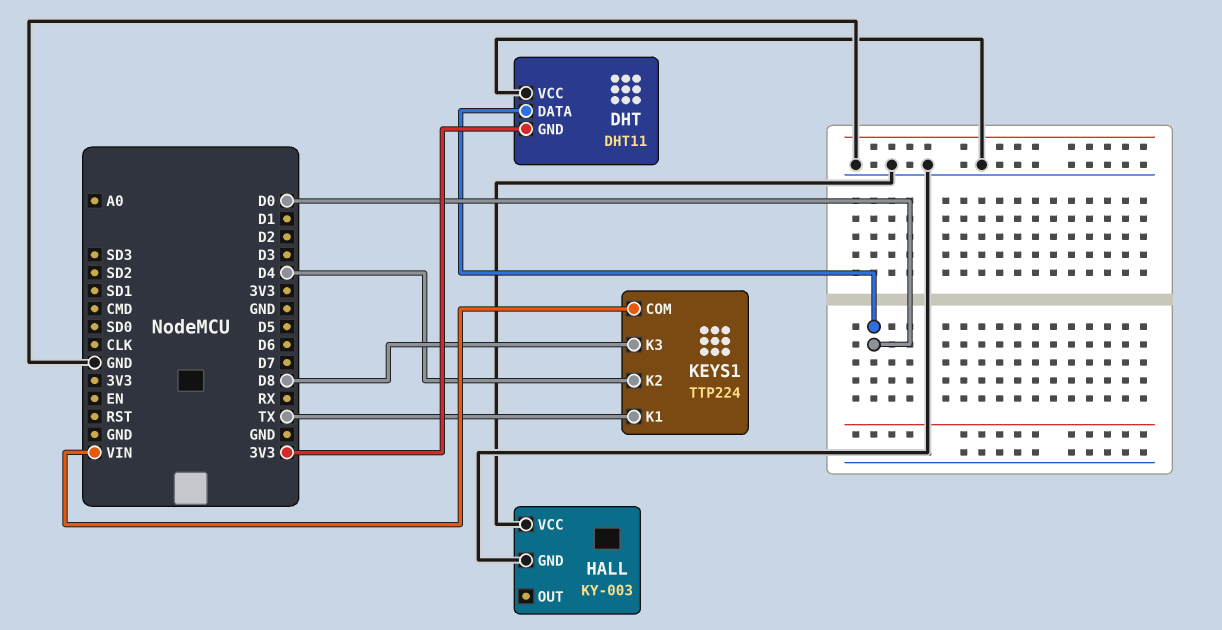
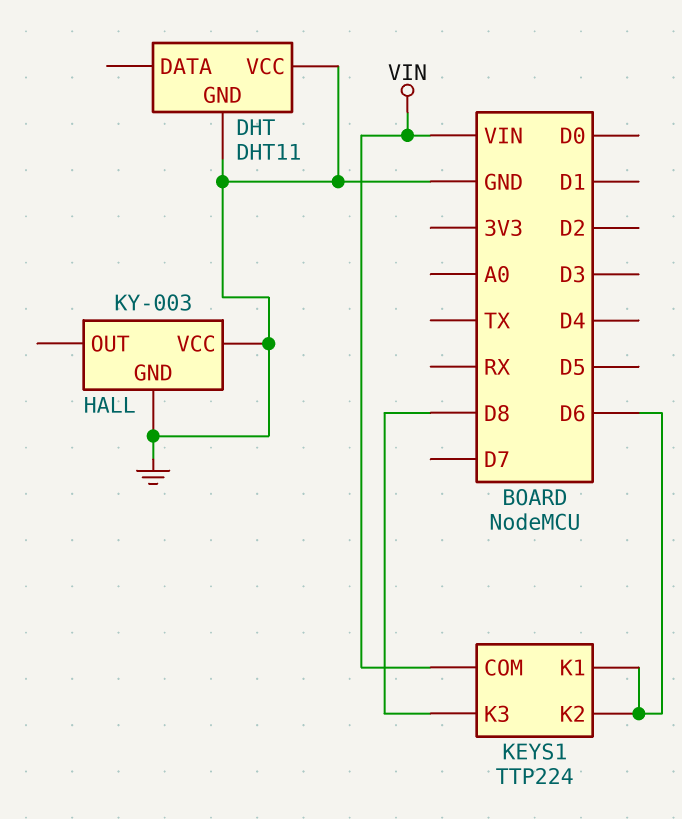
DHT pin DATA: D0 -> none
DHT pin GND: 3V3 -> GND
KEYS1 pin K1: TX -> D6
KEYS1 pin K2: D4 -> D6

